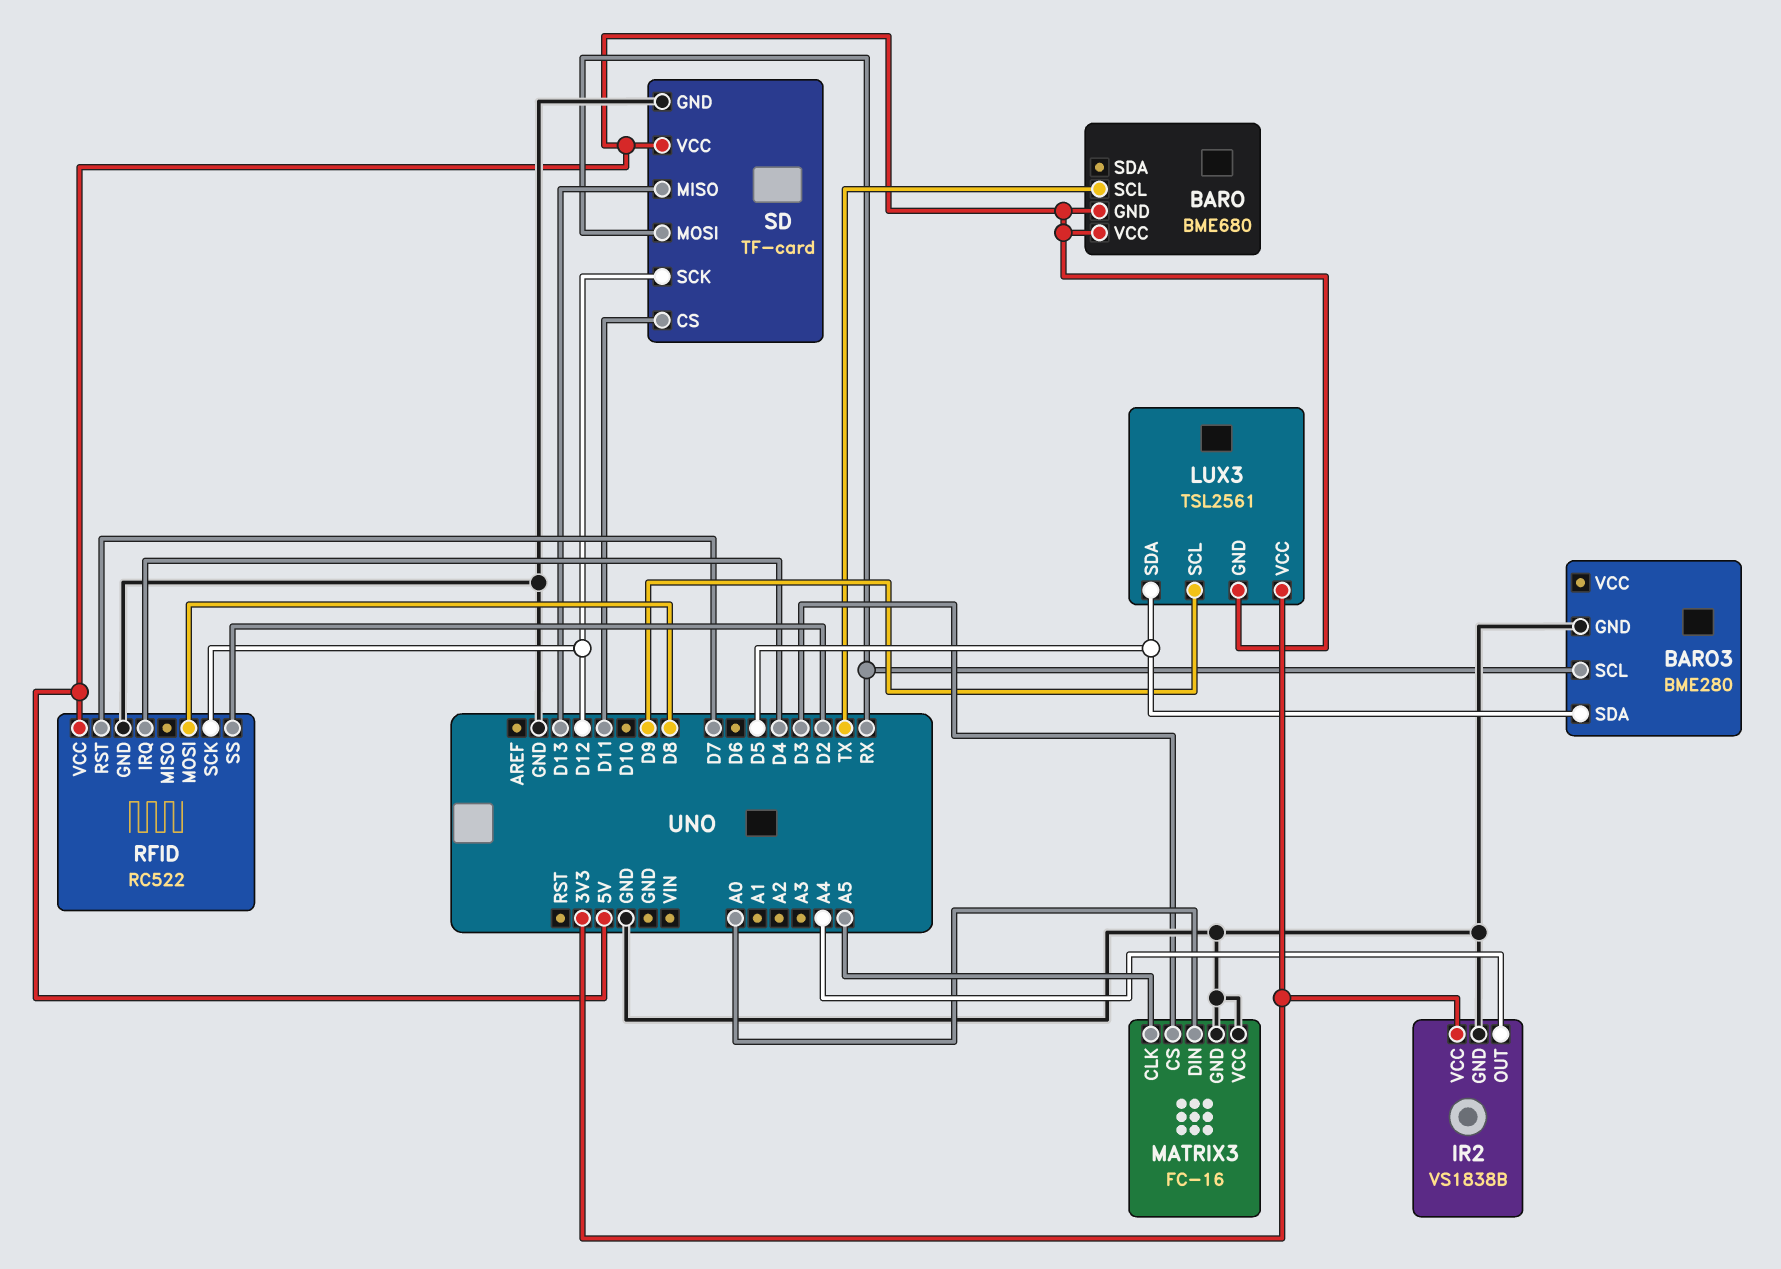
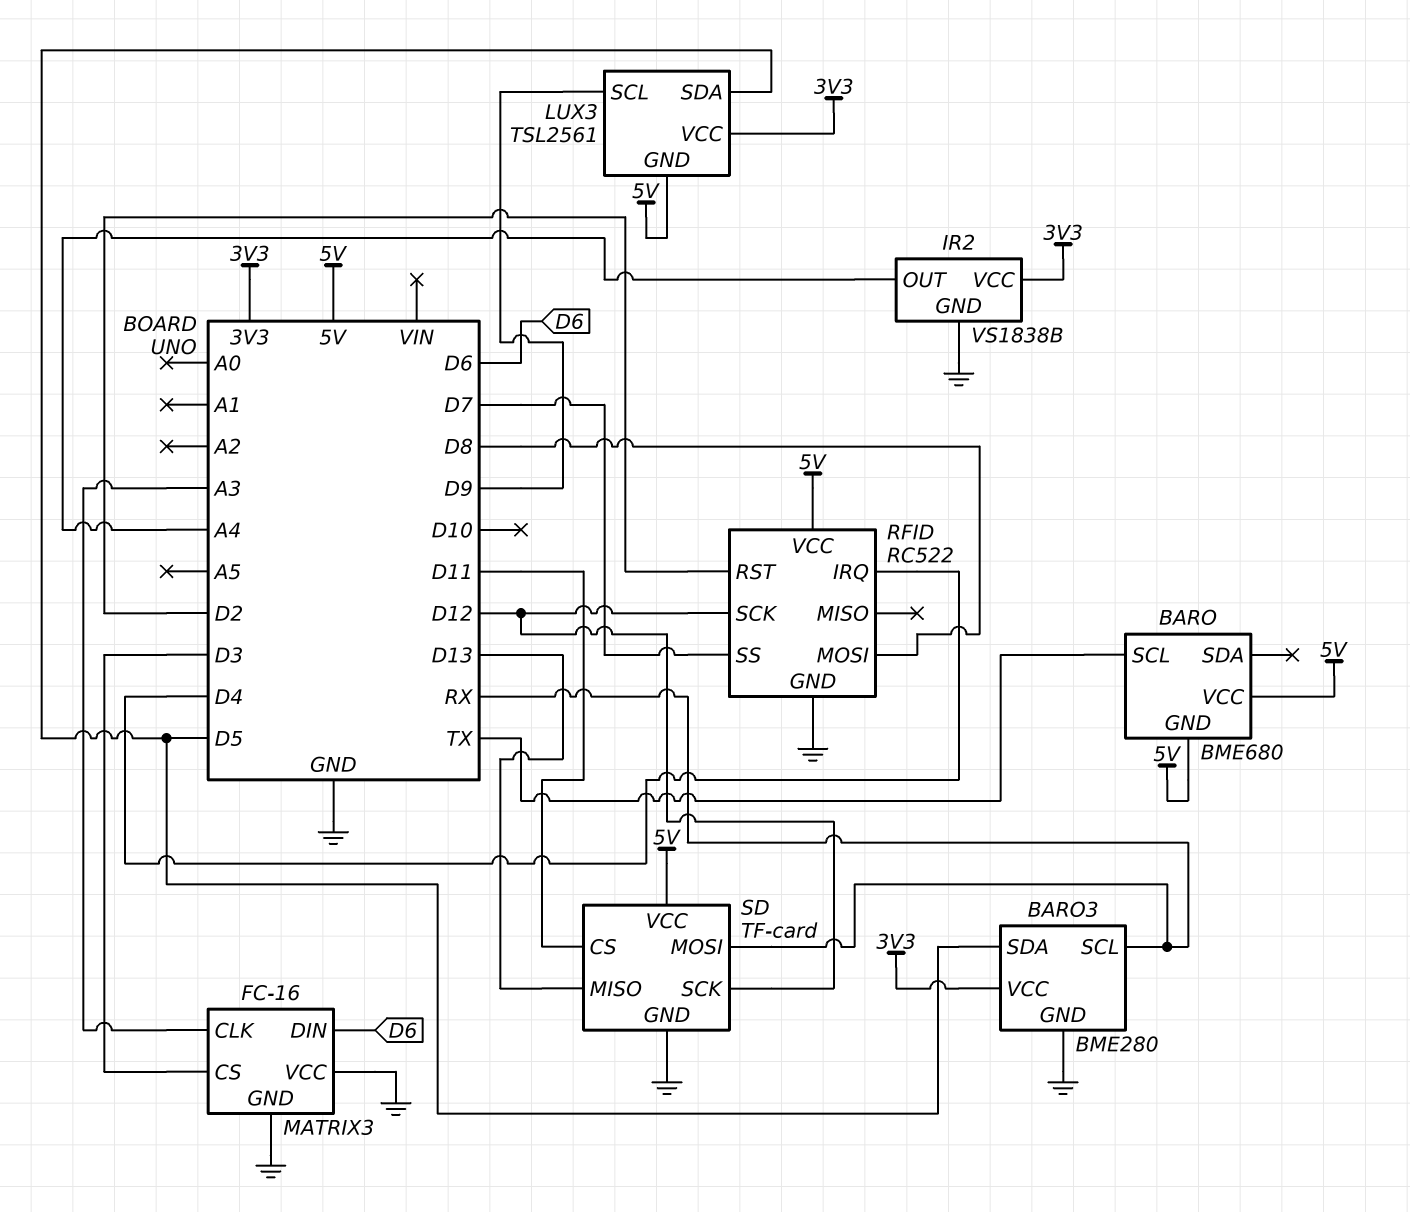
BARO3 pin VCC: none -> 3V3
MATRIX3 pin CLK: A5 -> A3
MATRIX3 pin DIN: A0 -> D6
RFID pin RST: D7 -> D2
RFID pin SS: D2 -> D7

